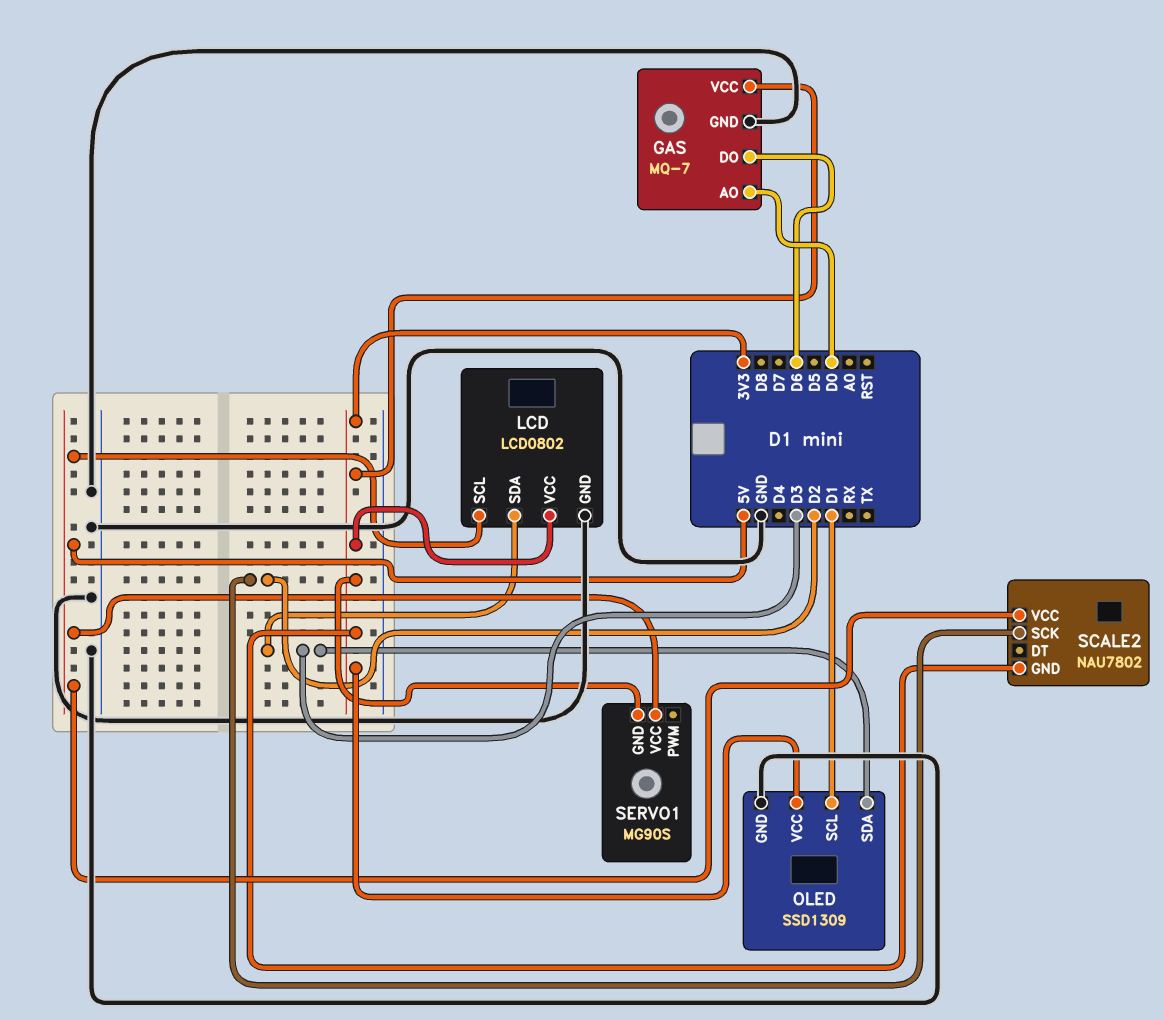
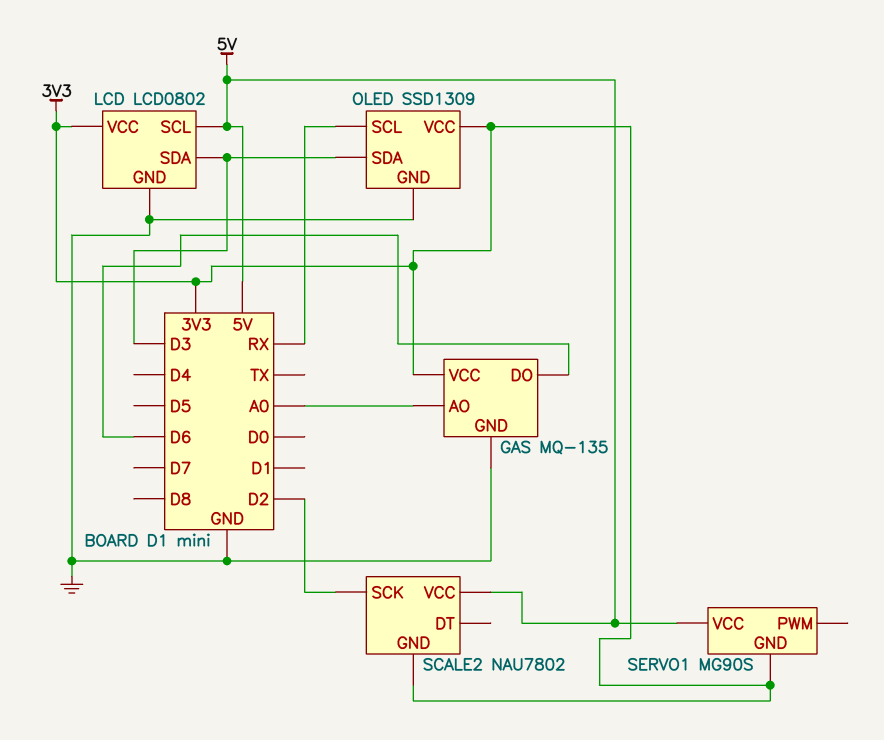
GAS: MQ-7 -> MQ-135
GAS pin AO: D0 -> A0
OLED pin SCL: D1 -> RX

